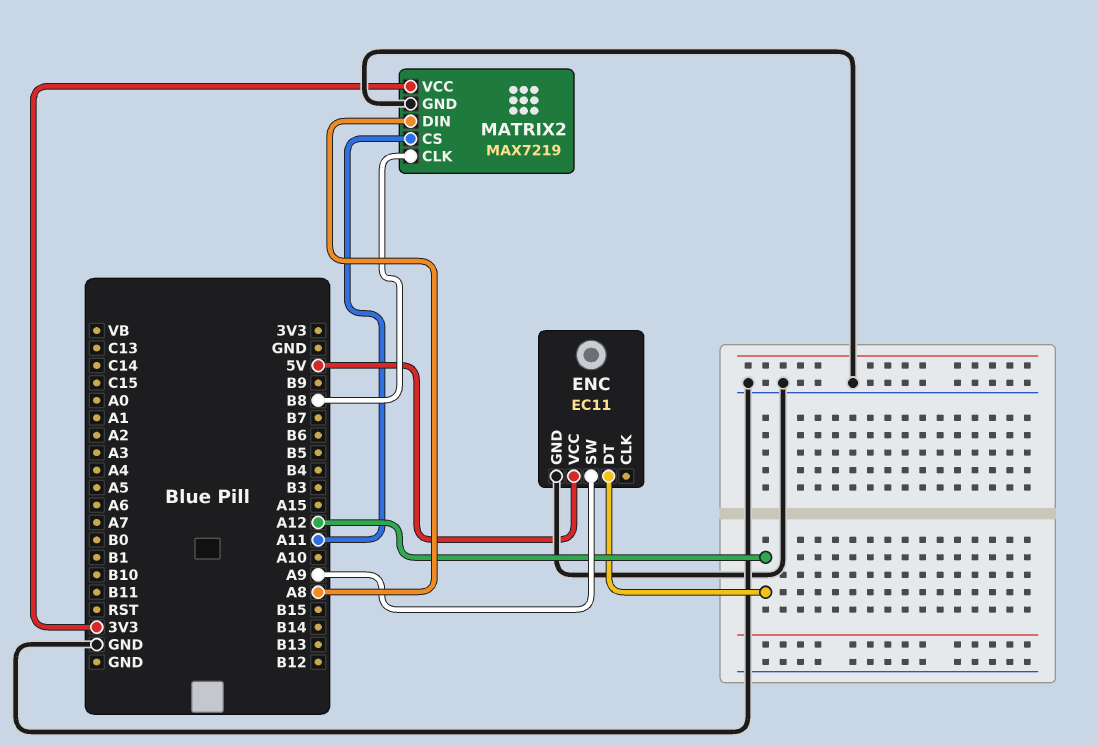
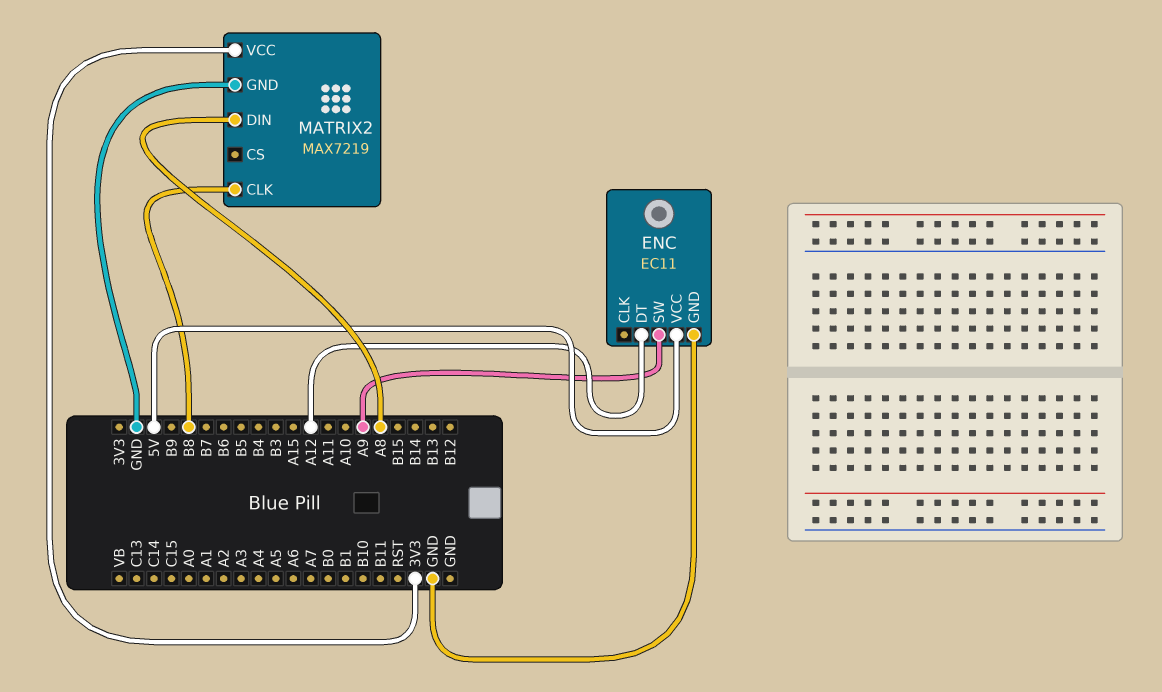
MATRIX2 pin CS: A11 -> none

